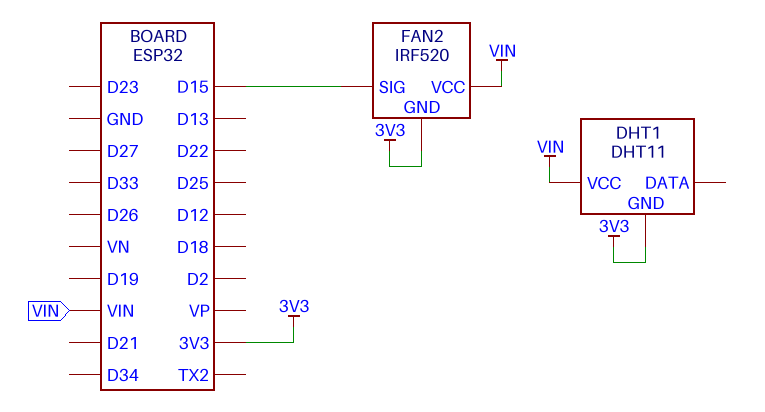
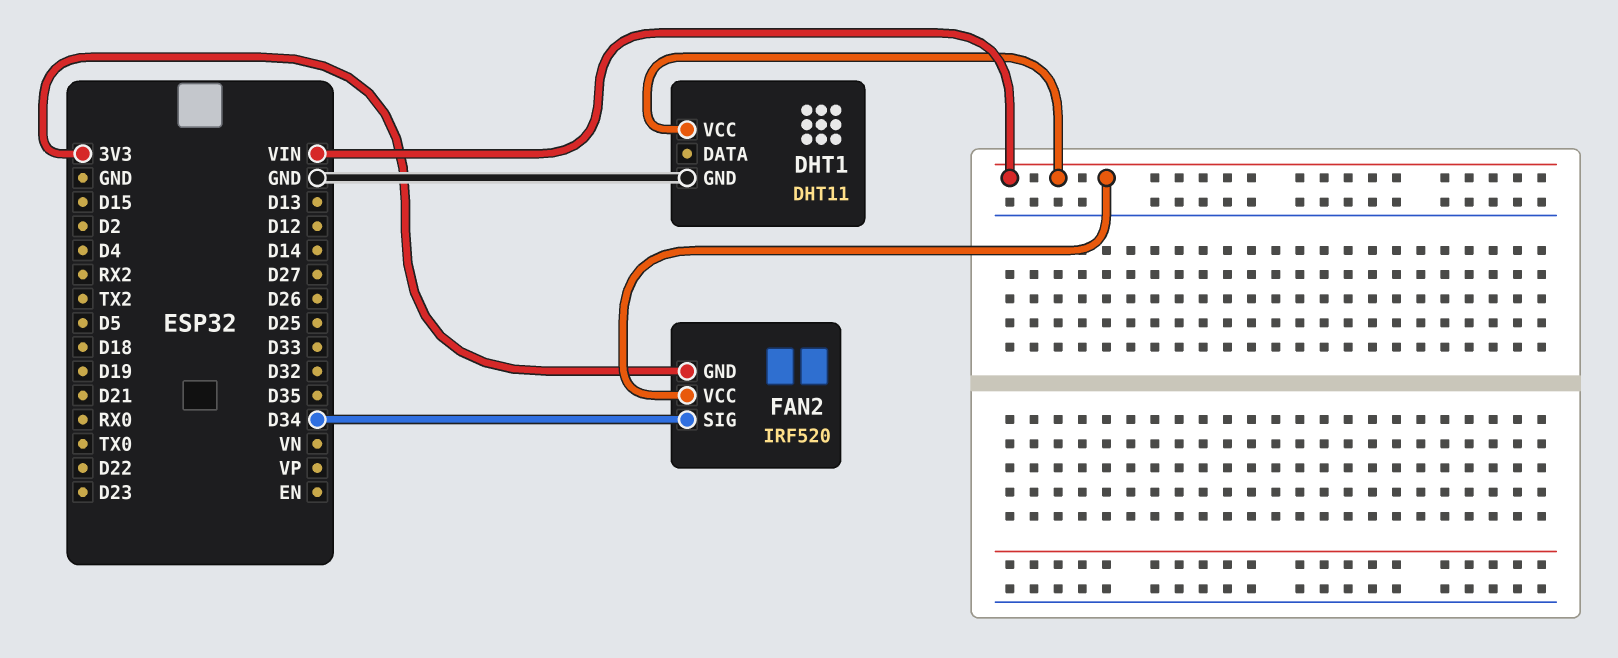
DHT1 pin GND: 3V3 -> GND
FAN2 pin SIG: D15 -> D34

